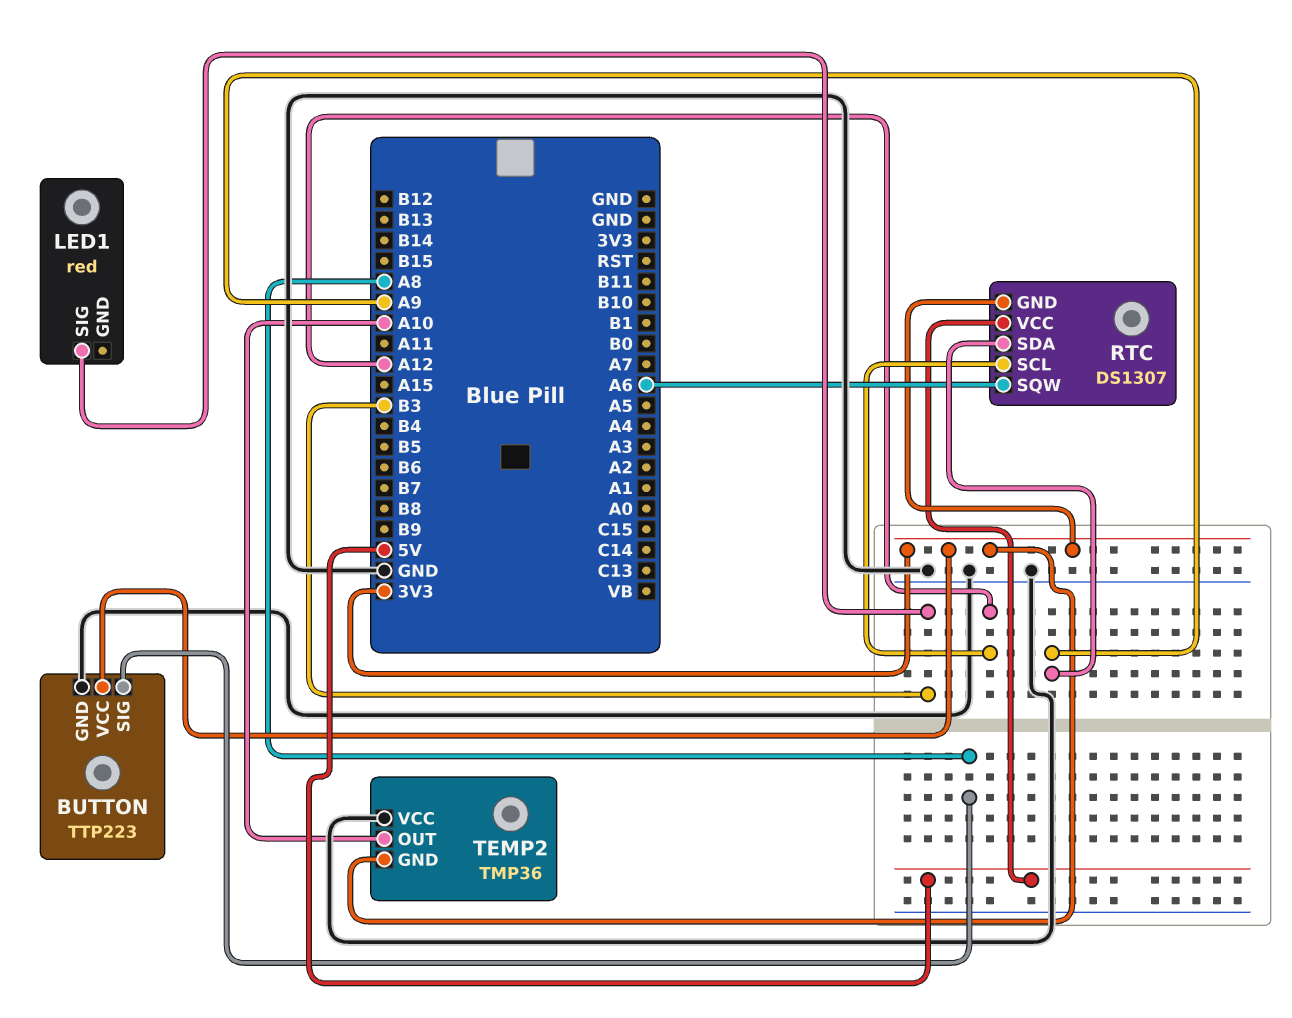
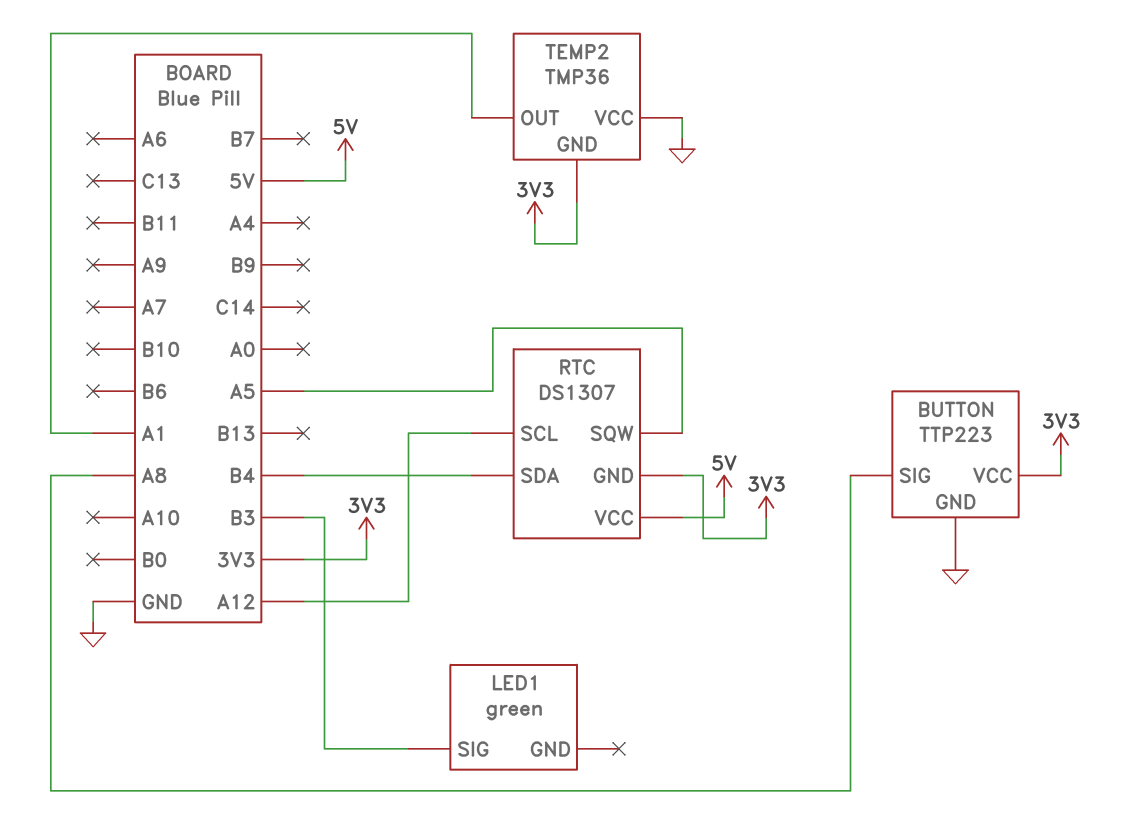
LED1: red -> green
RTC pin SDA: A9 -> B4
RTC pin SQW: A6 -> A5
TEMP2 pin OUT: A10 -> A1

